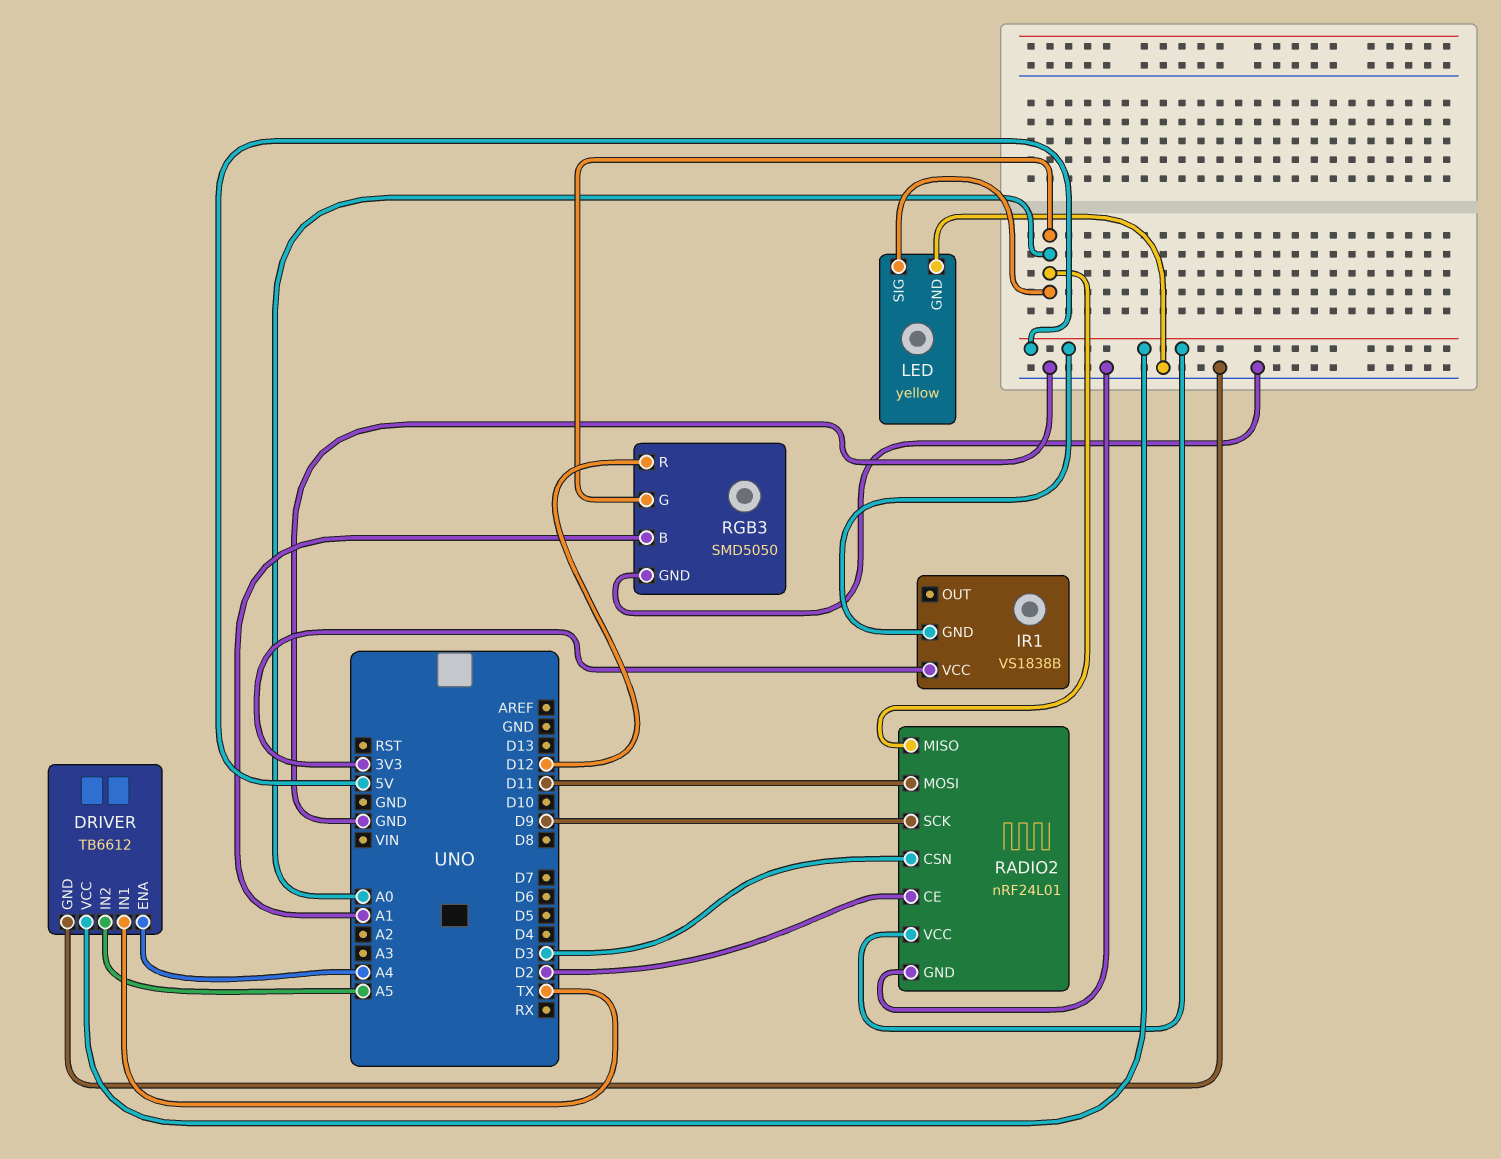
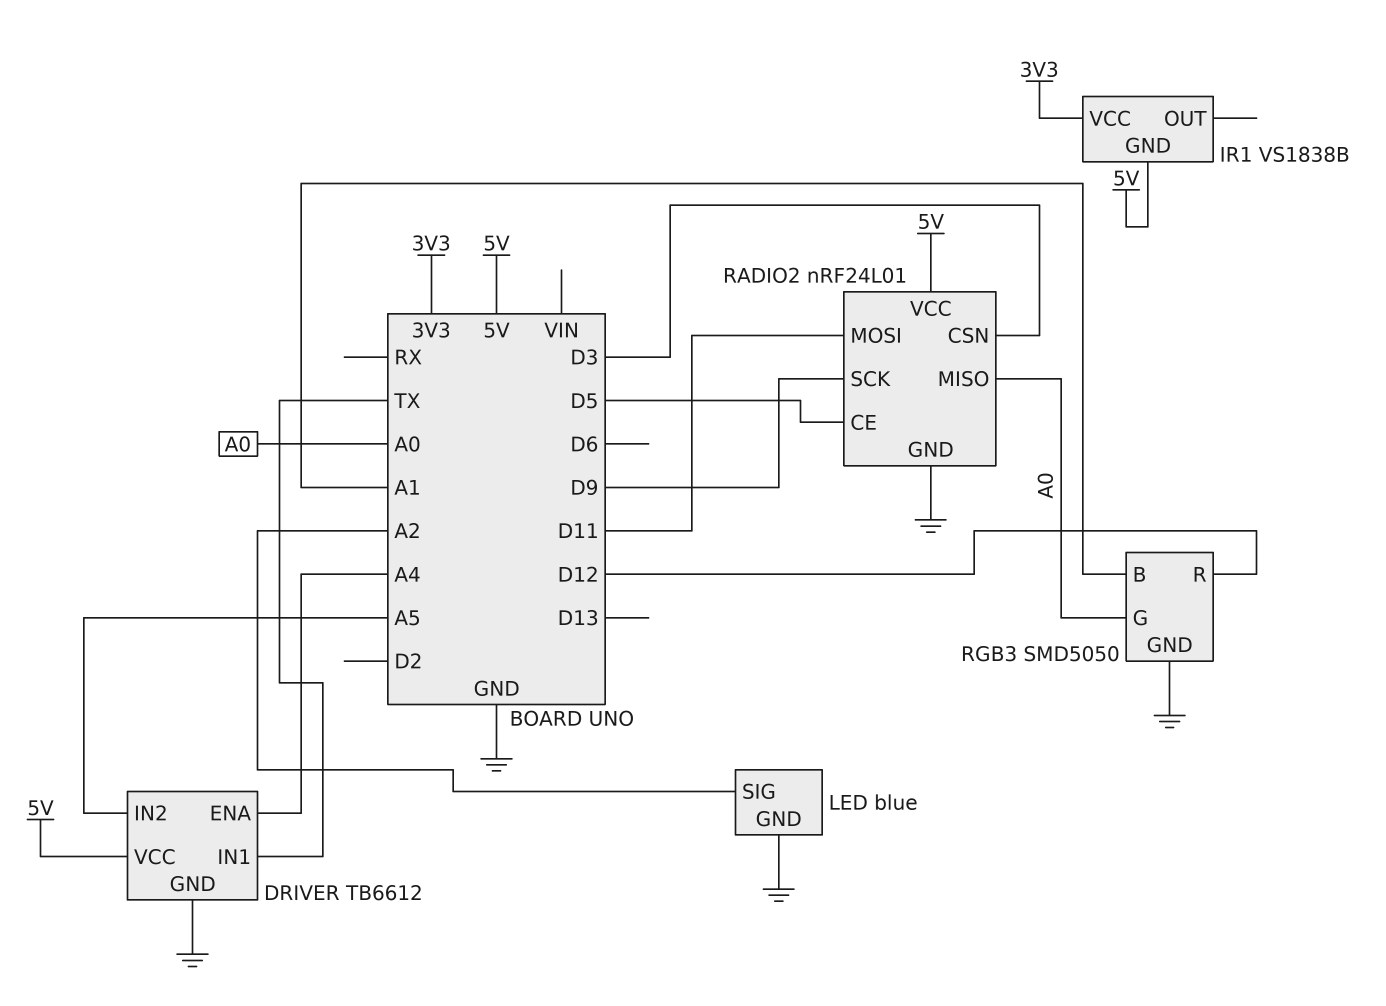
LED: yellow -> blue
LED pin SIG: A0 -> A2
RADIO2 pin CE: D2 -> D5

